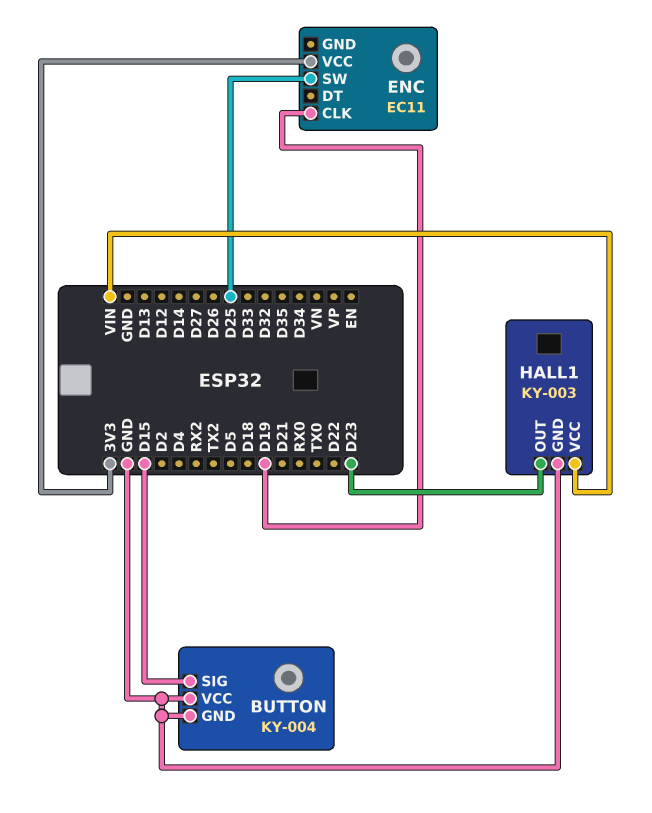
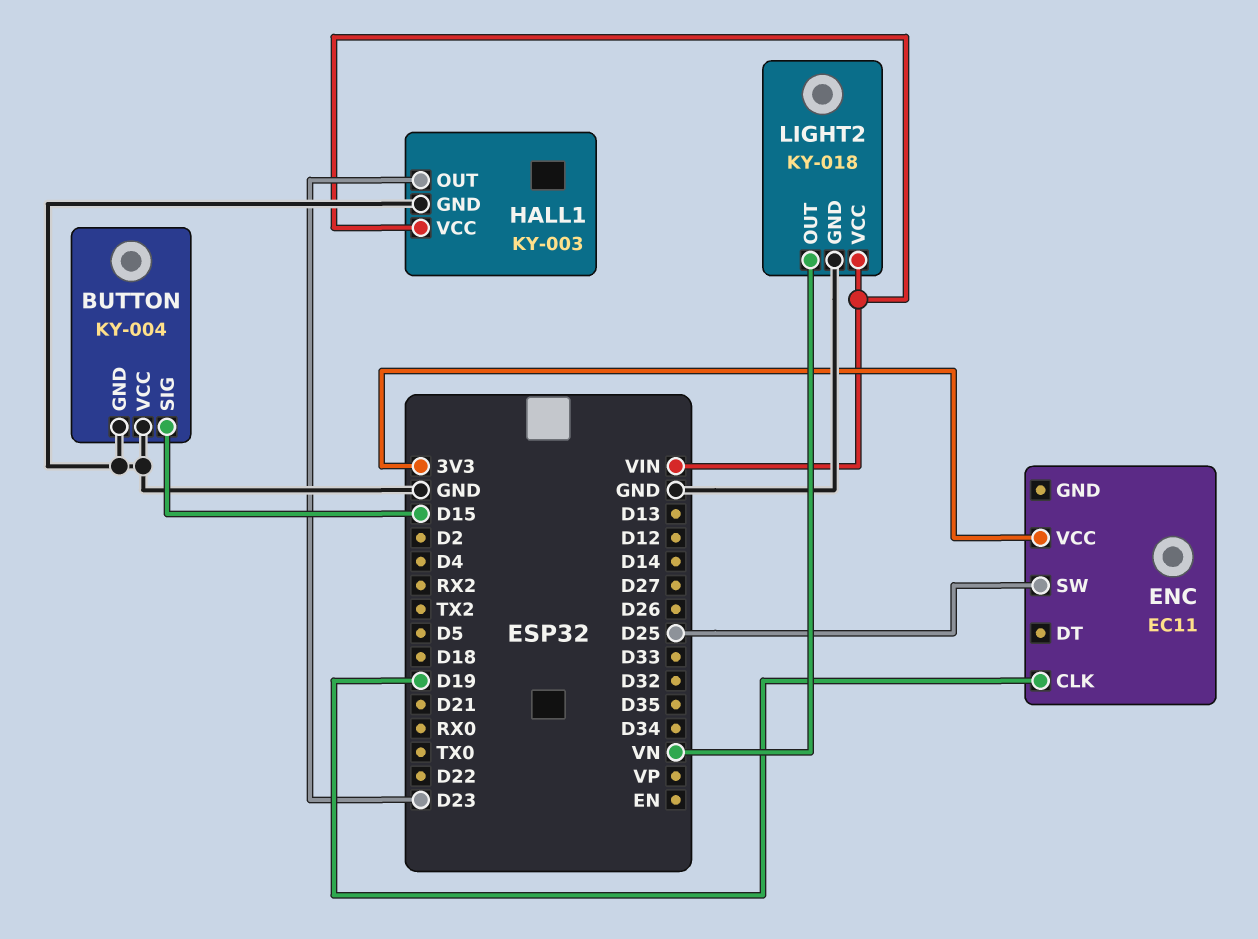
LIGHT2: none -> KY-018
LIGHT2 pin GND: none -> GND
LIGHT2 pin OUT: none -> VN
LIGHT2 pin VCC: none -> VIN

